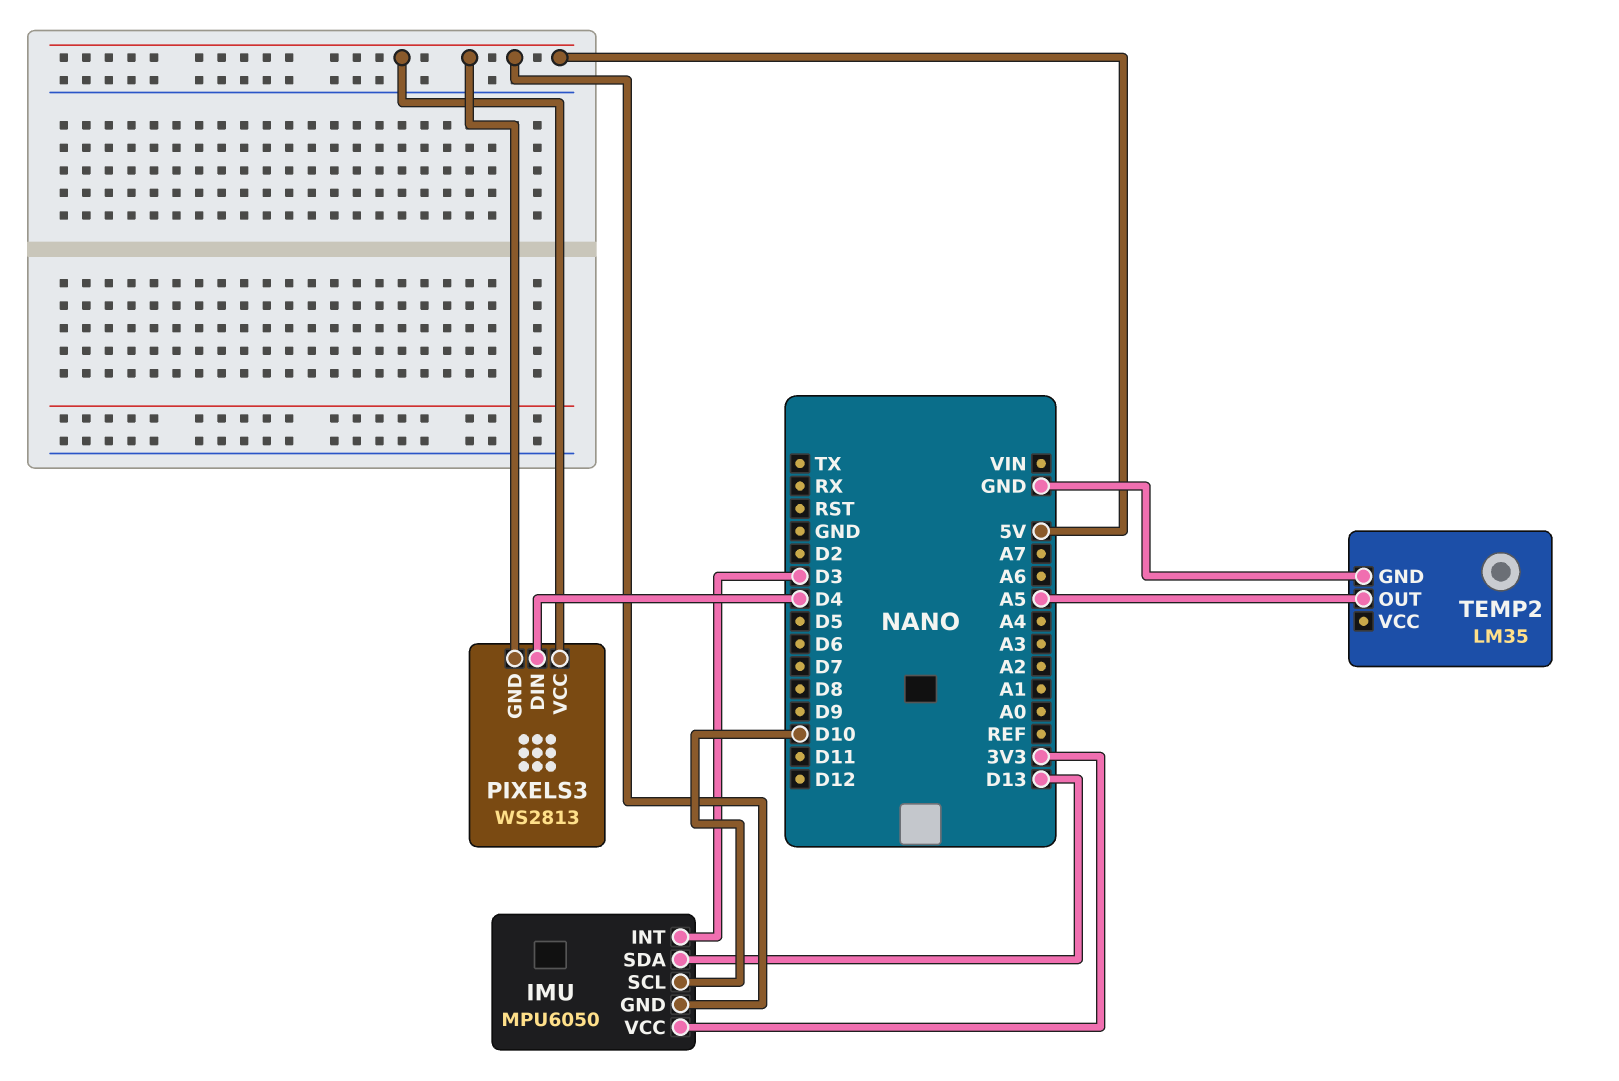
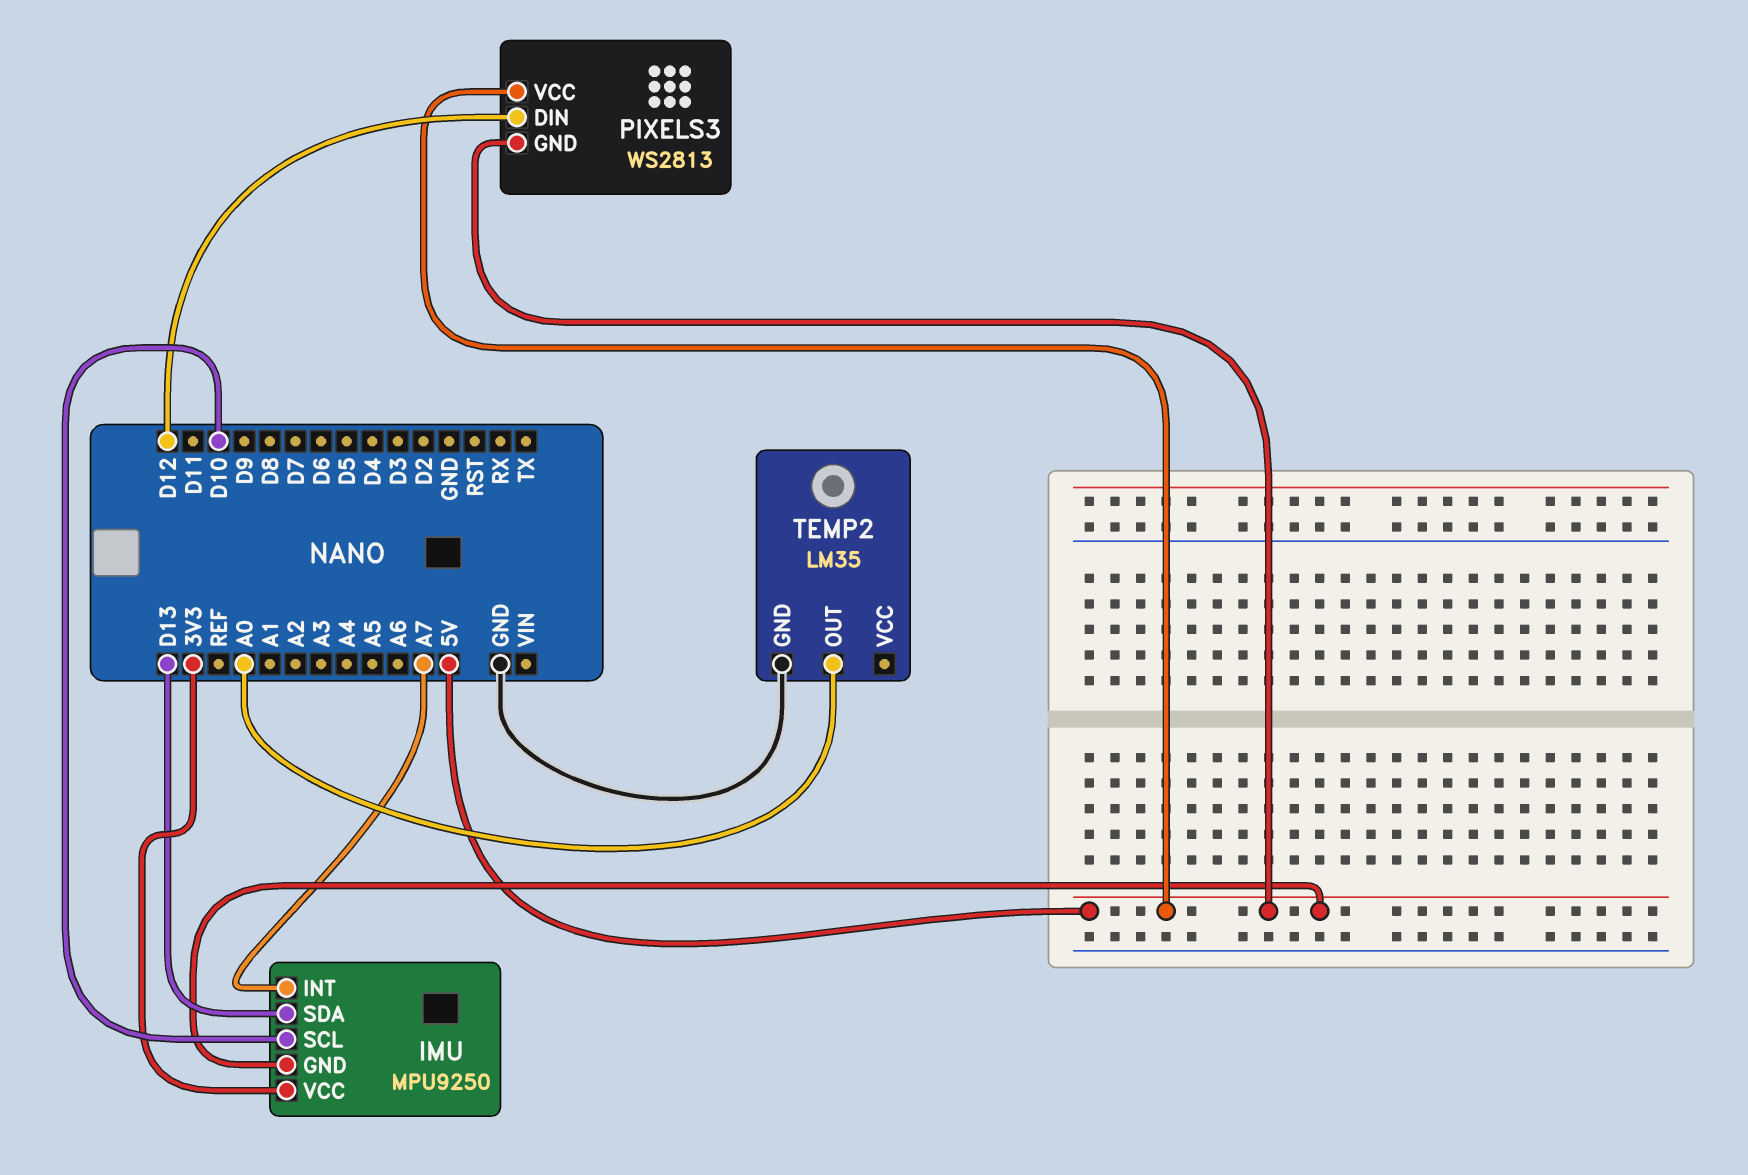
IMU: MPU6050 -> MPU9250
IMU pin INT: D3 -> A7
PIXELS3 pin DIN: D4 -> D12
TEMP2 pin OUT: A5 -> A0

